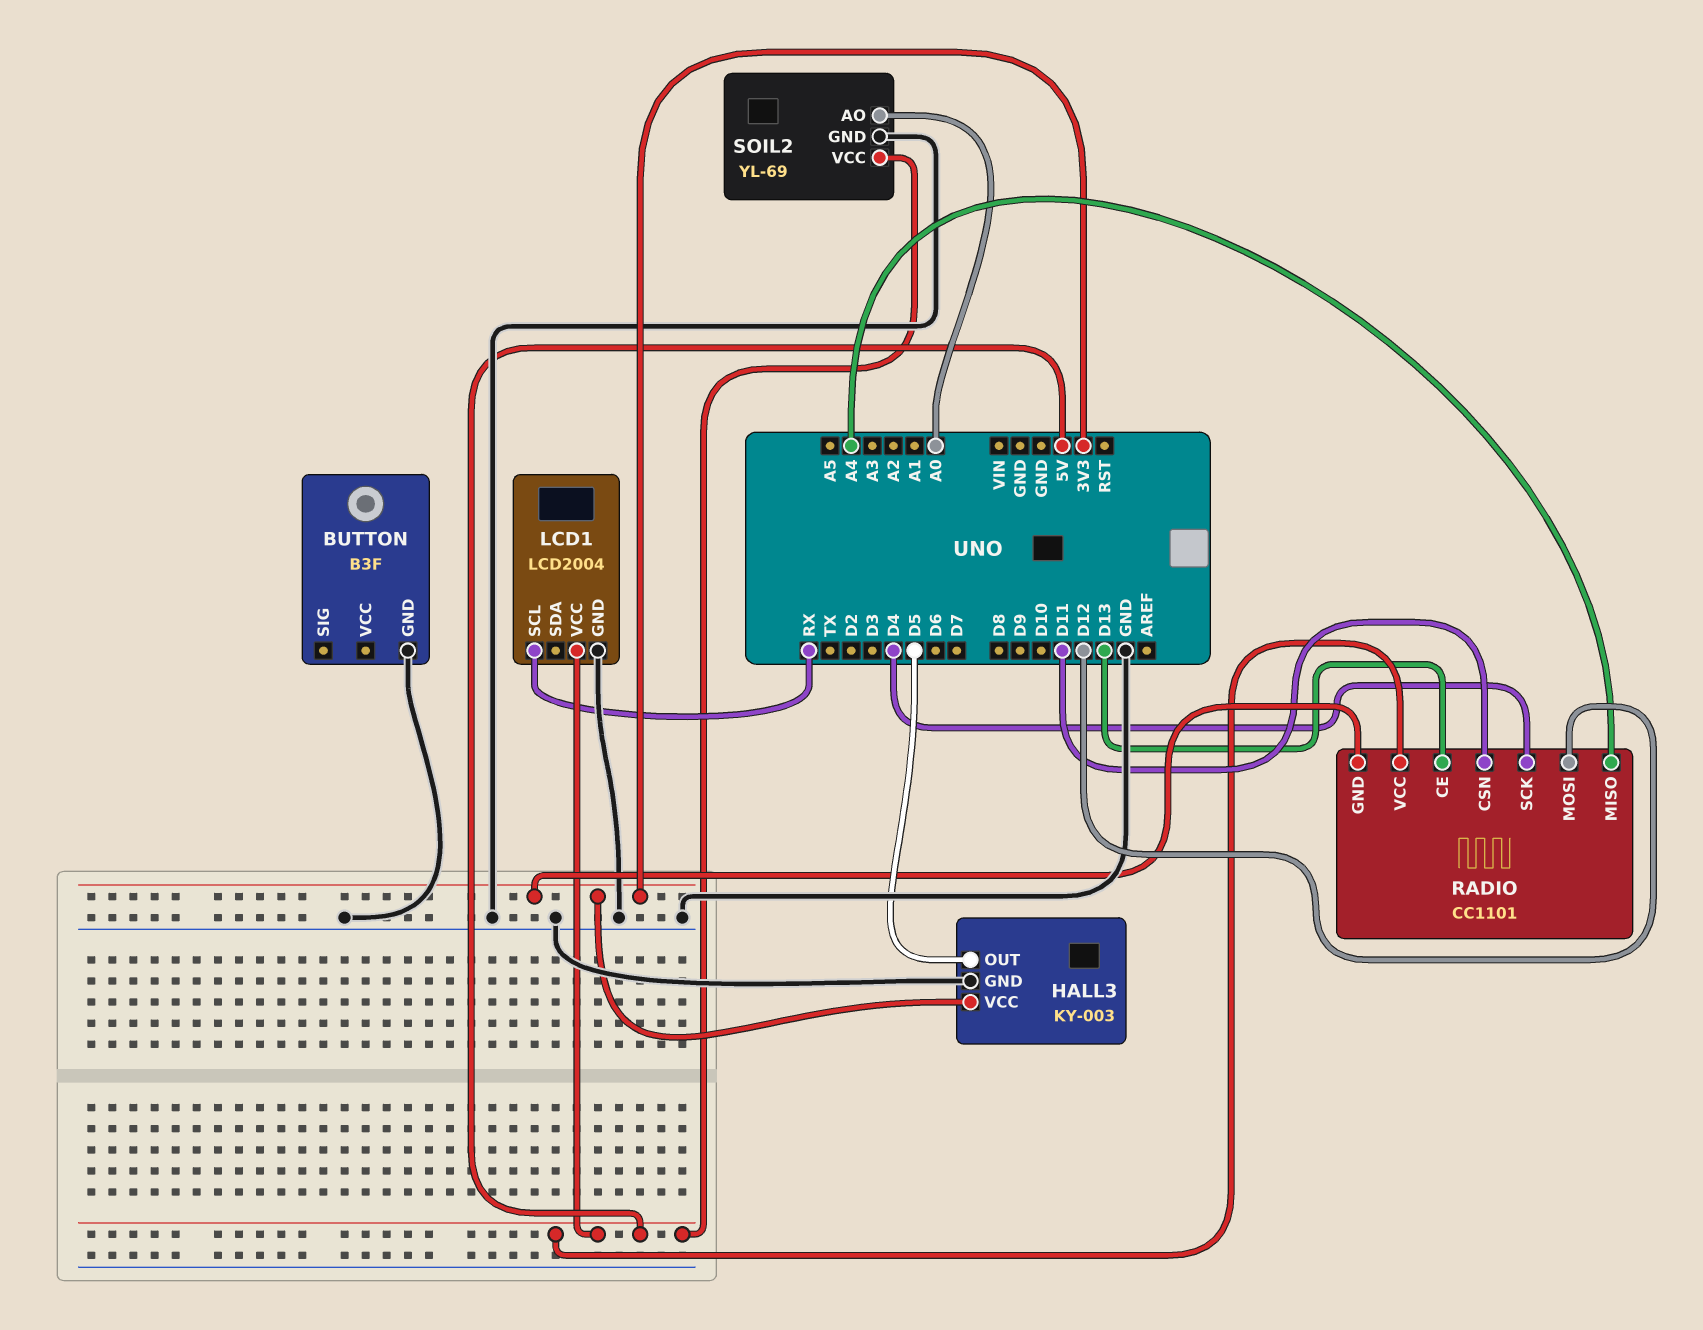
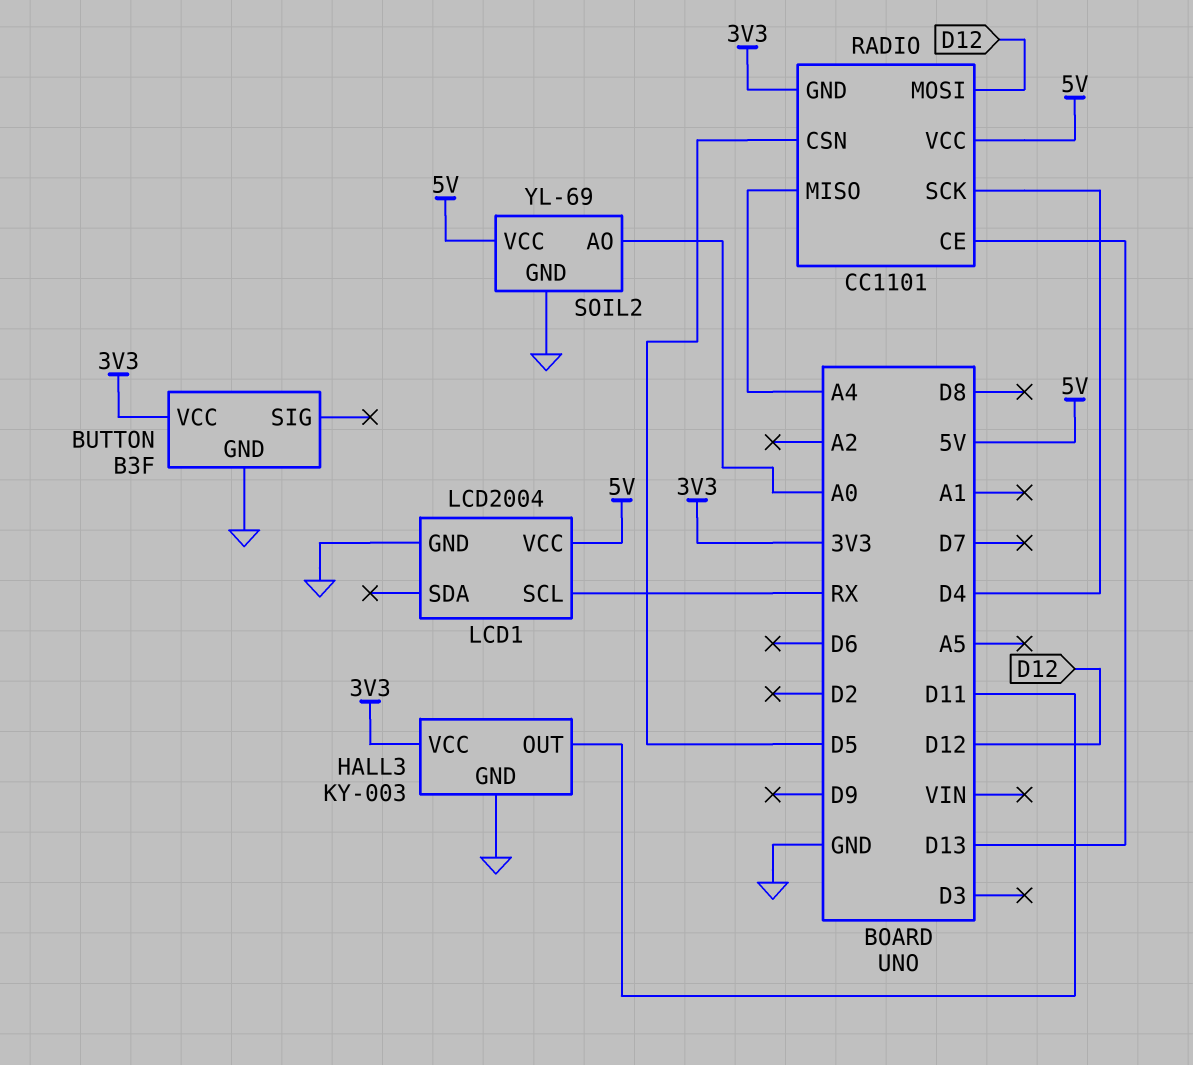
BUTTON pin VCC: none -> 3V3
HALL3 pin OUT: D5 -> D11
RADIO pin CSN: D11 -> D5

